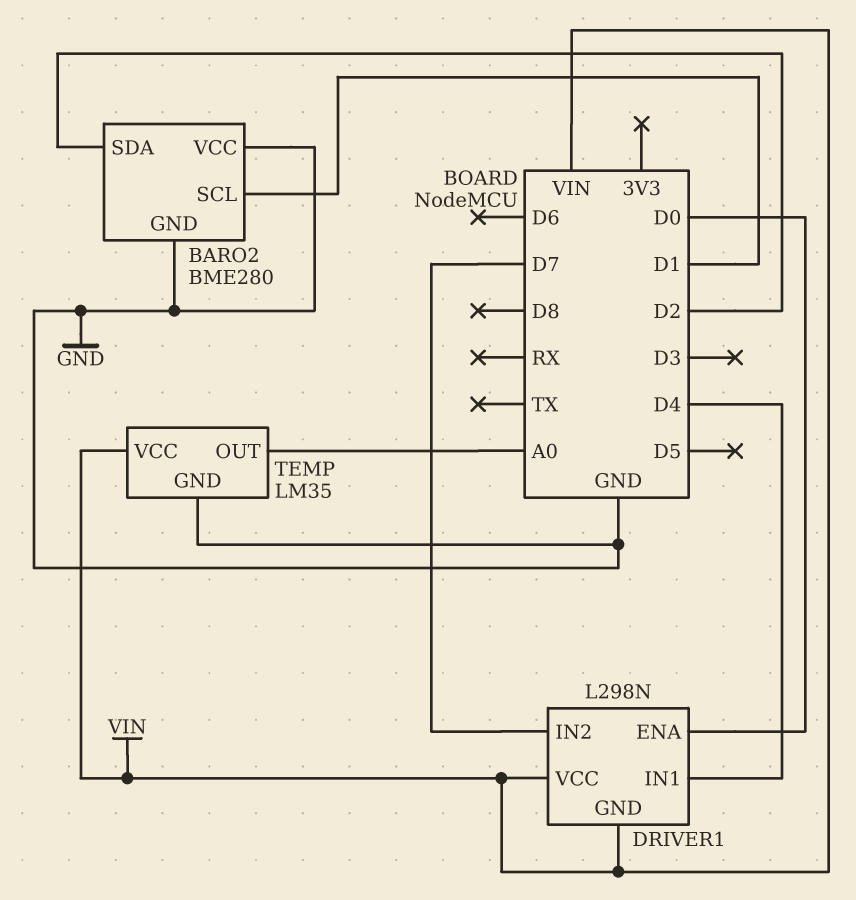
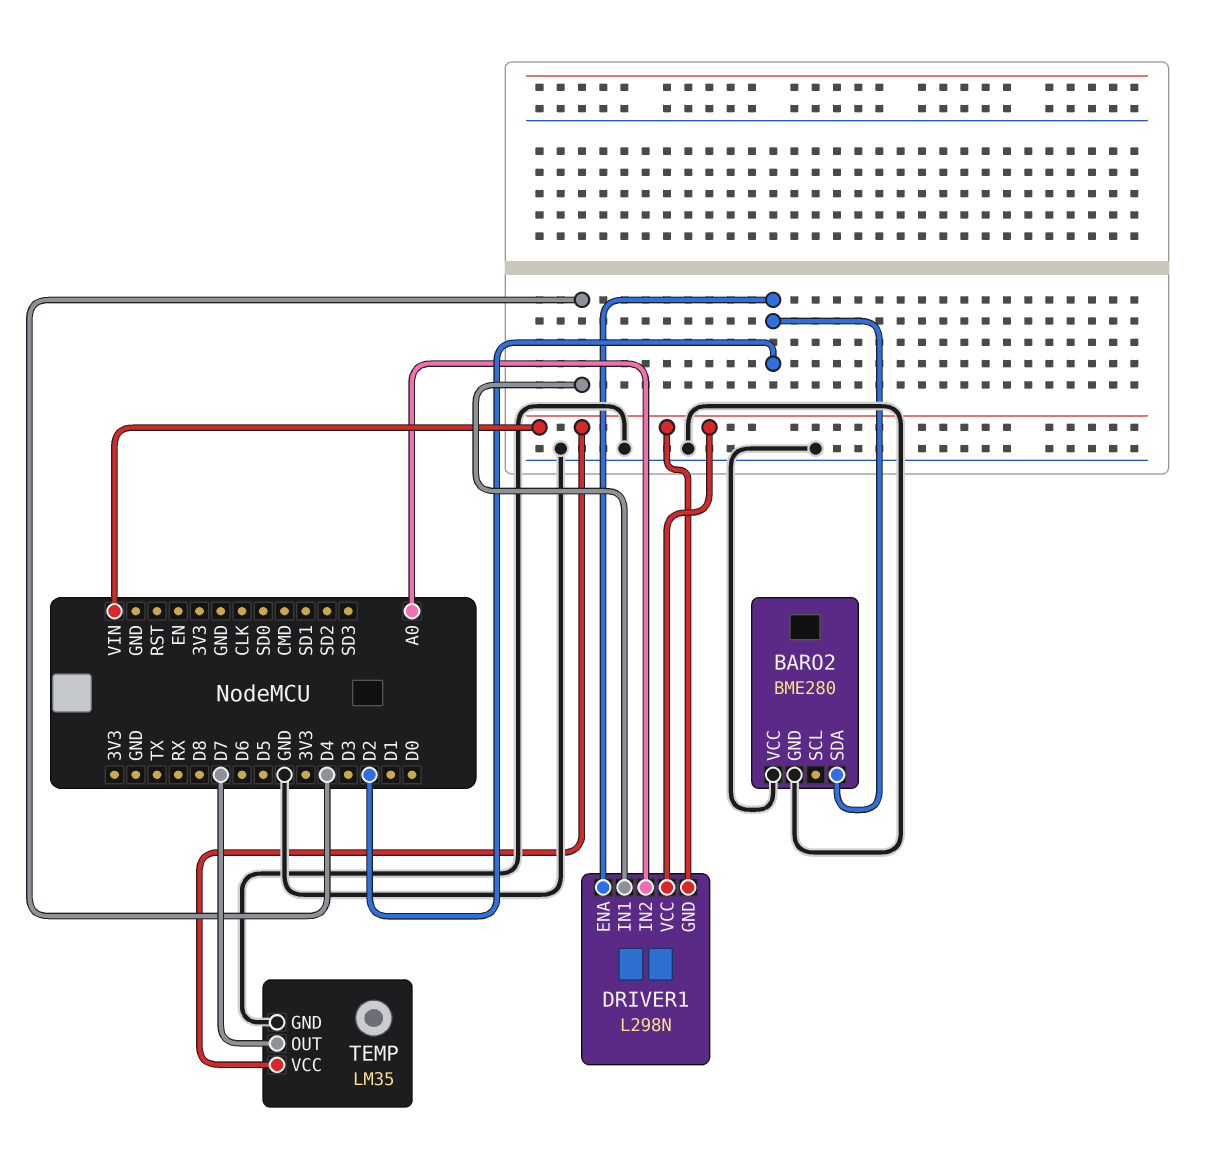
BARO2 pin SCL: D1 -> none
DRIVER1 pin ENA: D0 -> D2
DRIVER1 pin IN2: D7 -> A0
TEMP pin OUT: A0 -> D7

